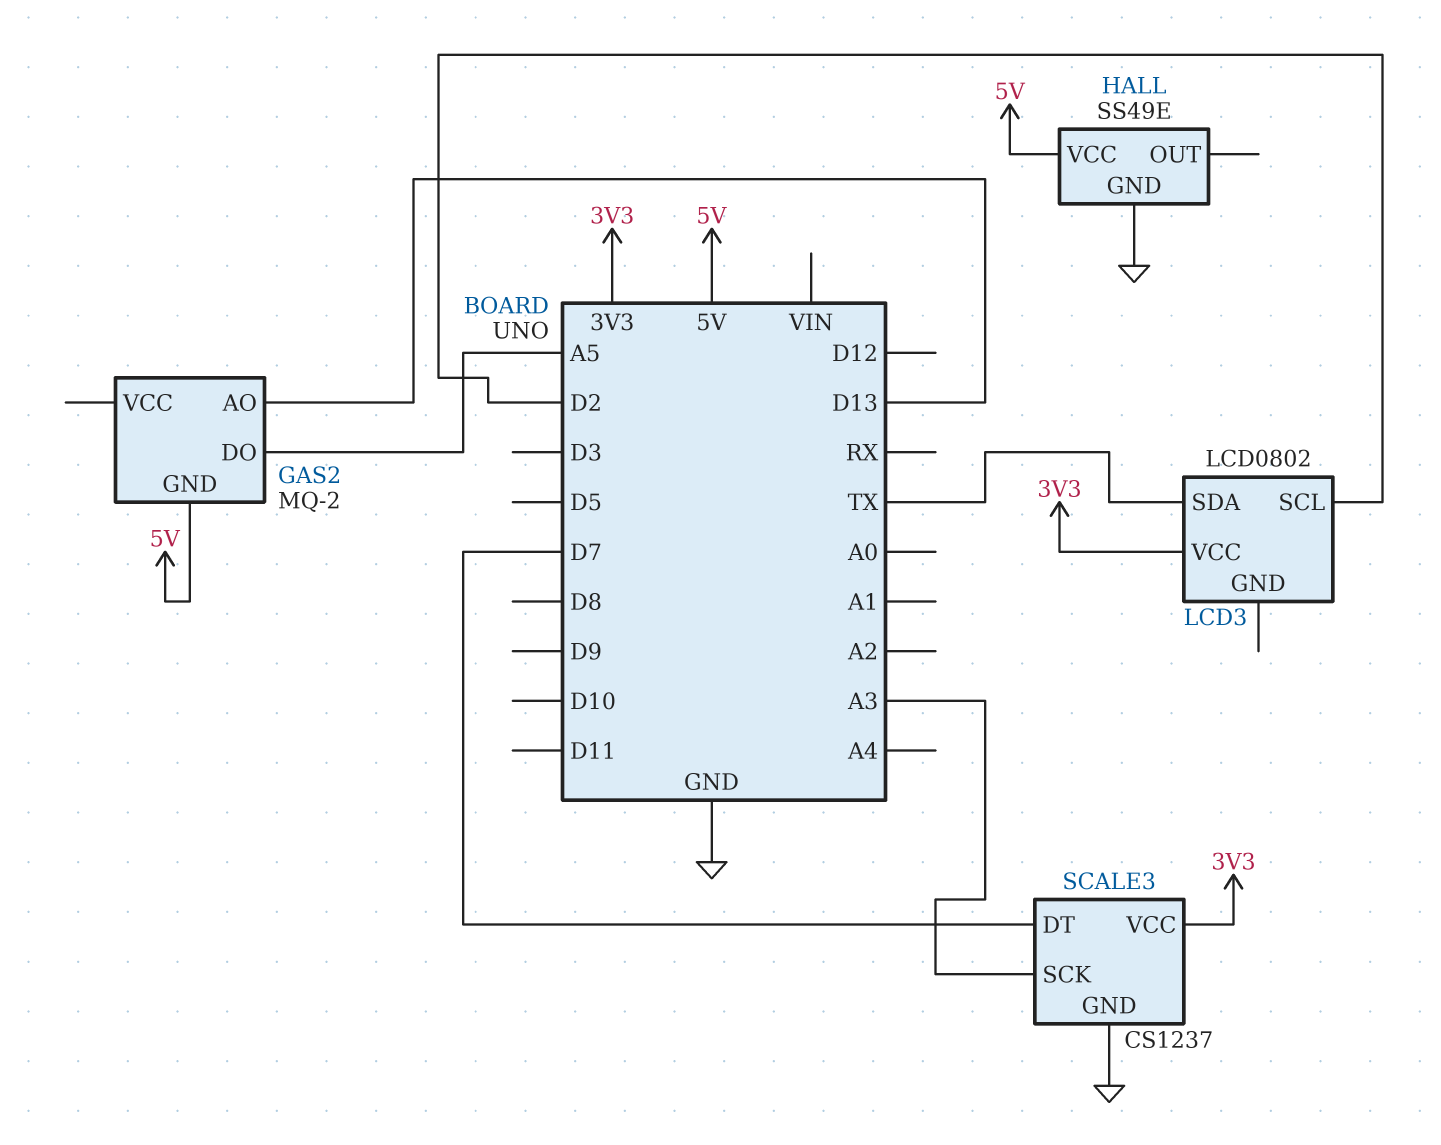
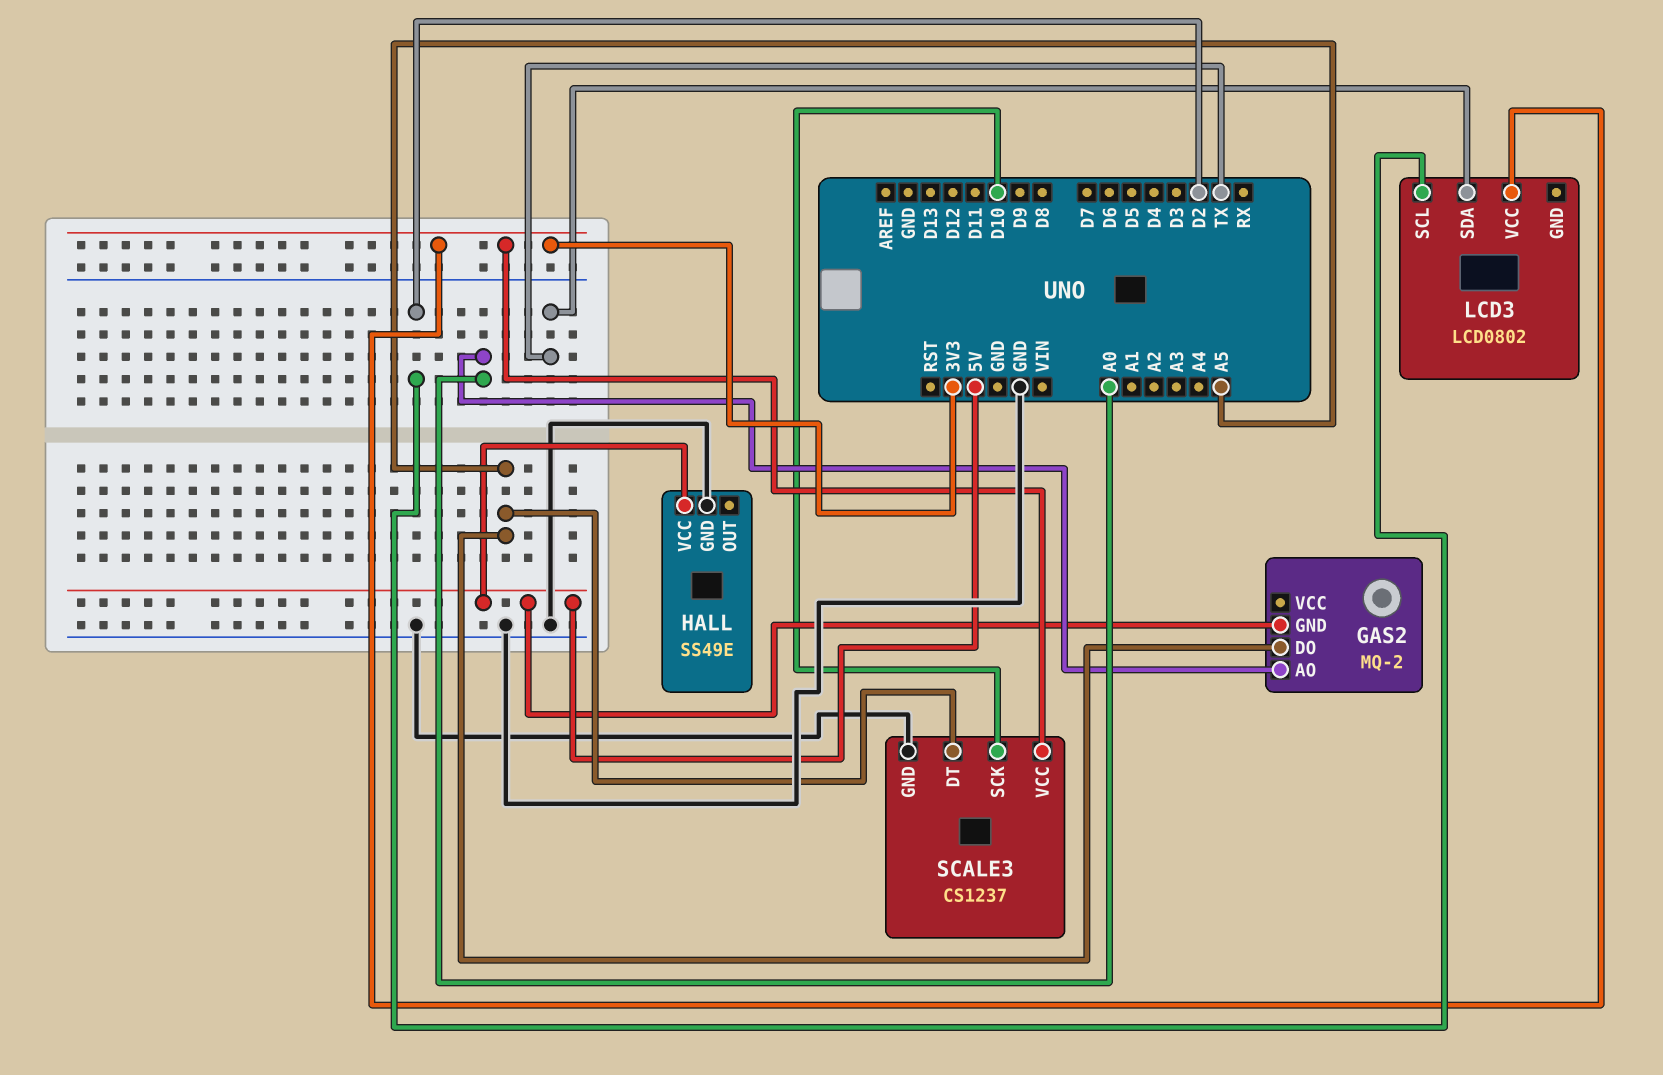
GAS2 pin AO: D13 -> A0
SCALE3 pin DT: D7 -> A5
SCALE3 pin SCK: A3 -> D10

